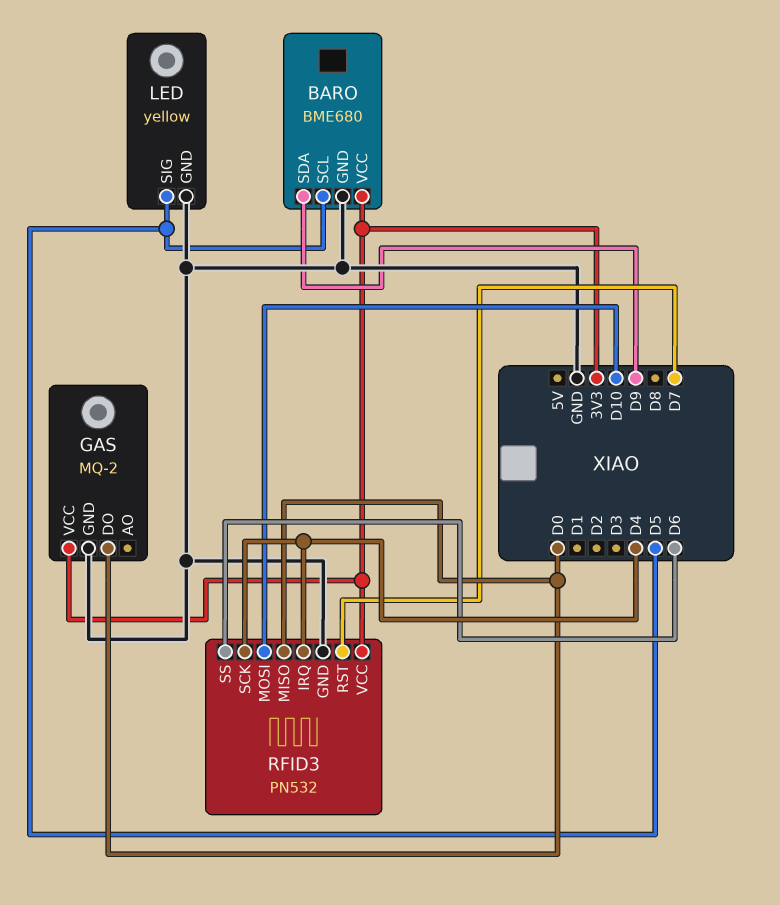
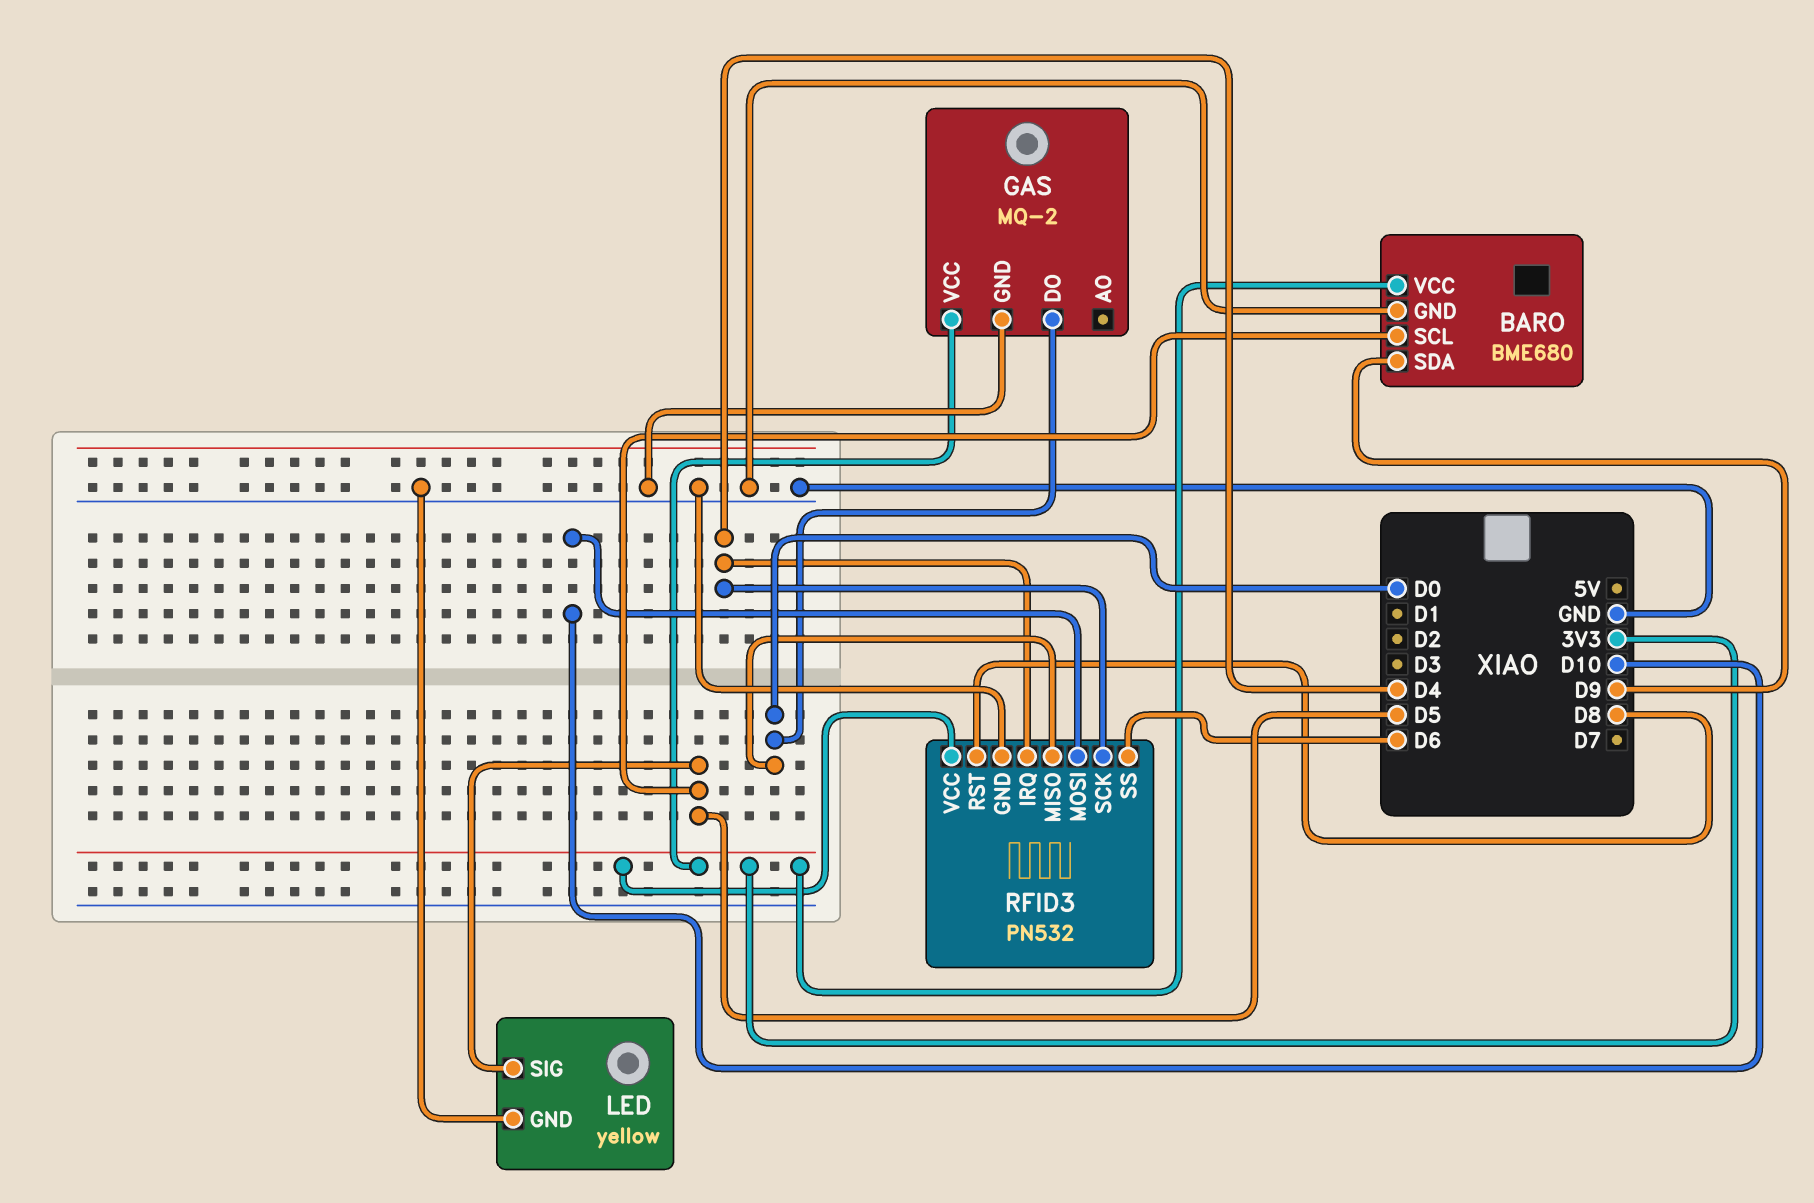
RFID3 pin RST: D7 -> D8

